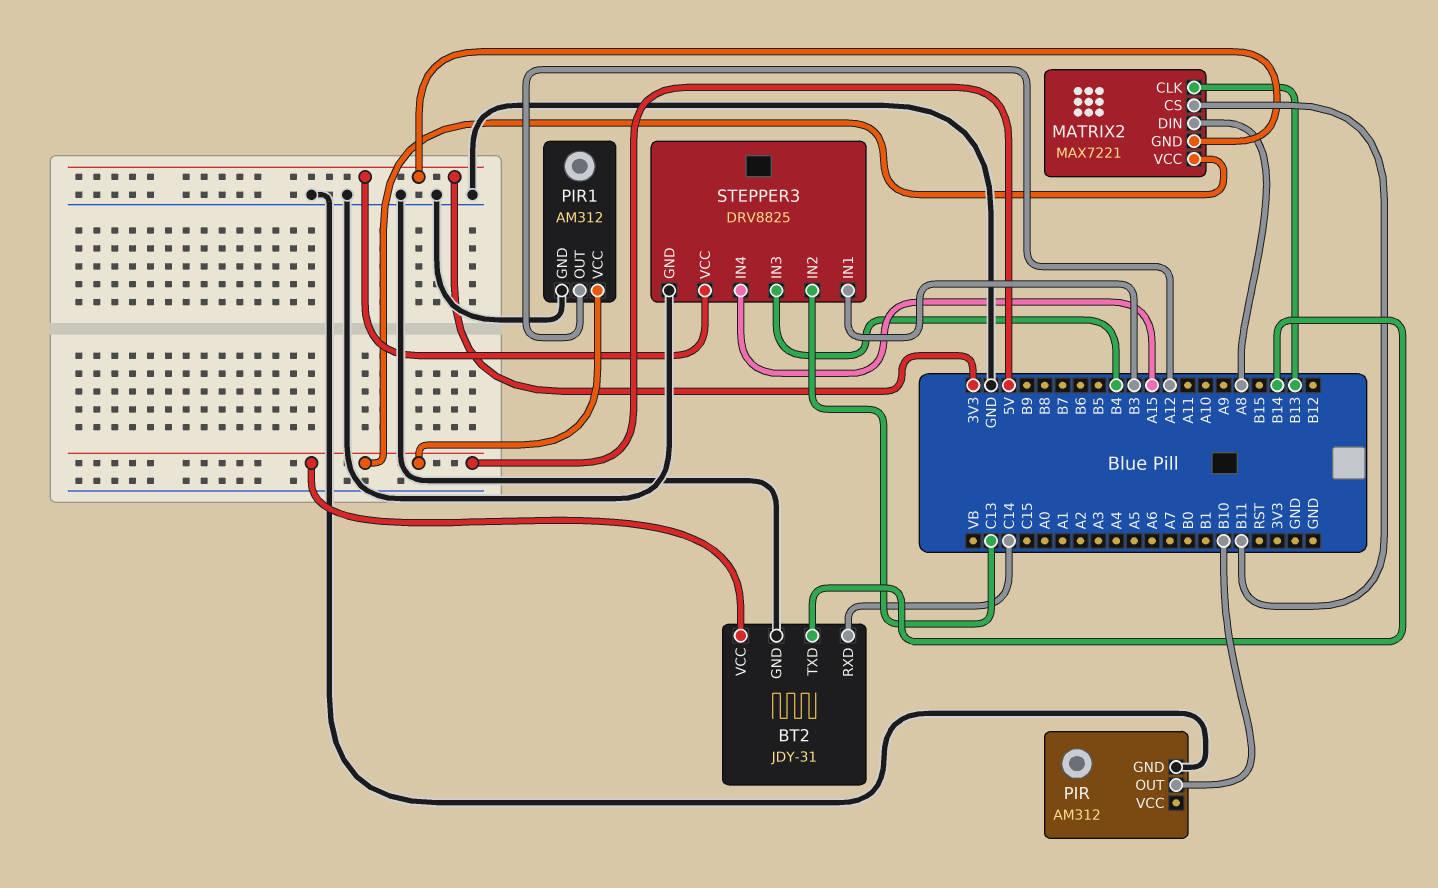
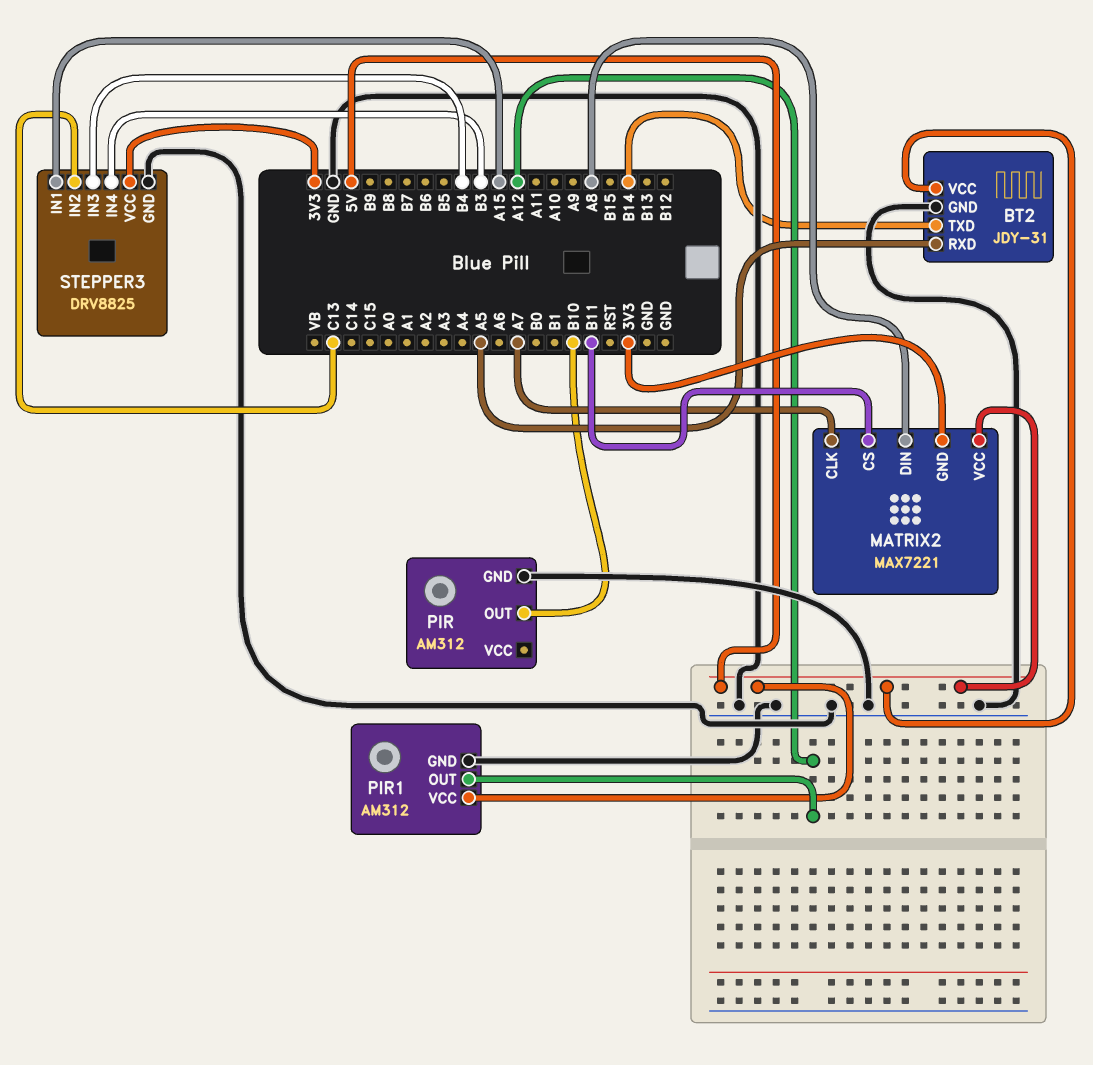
BT2 pin RXD: C14 -> A5
MATRIX2 pin CLK: B13 -> A7
STEPPER3 pin IN1: B3 -> A15
STEPPER3 pin IN4: A15 -> B3

